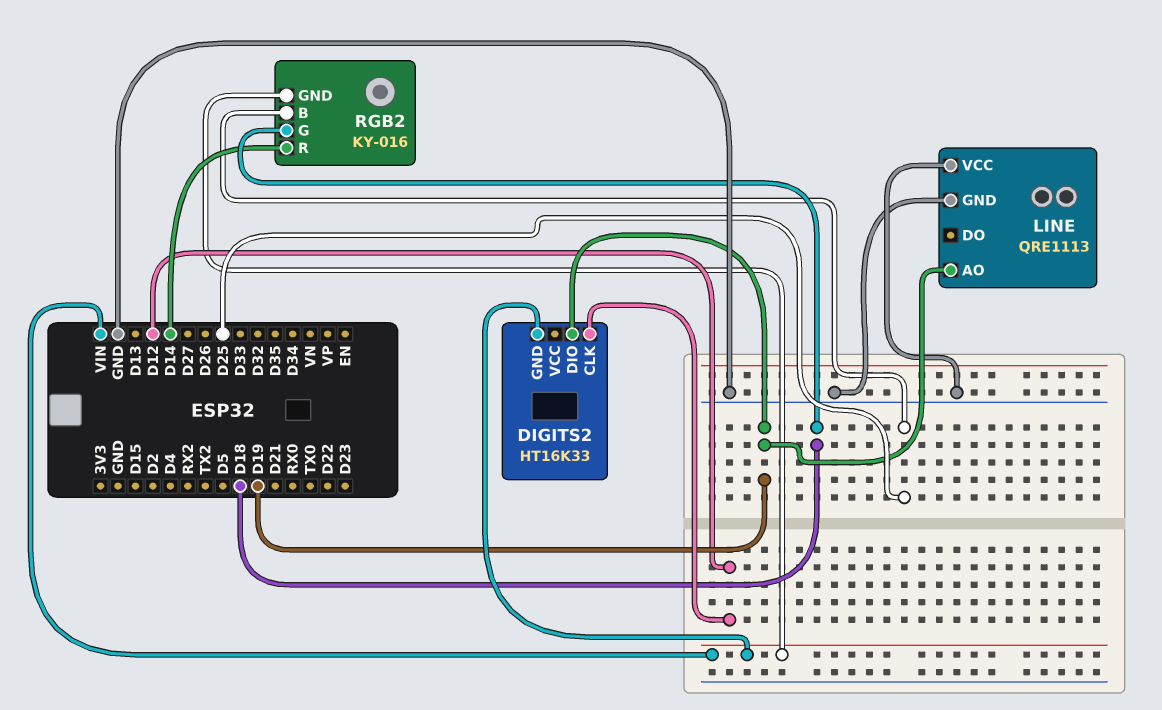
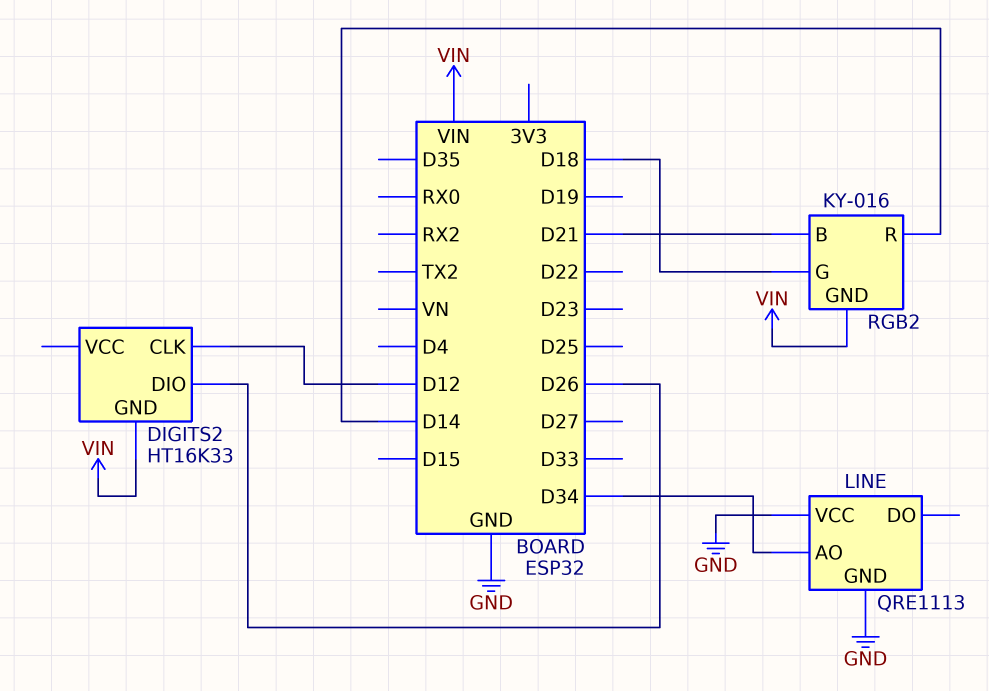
DIGITS2 pin DIO: D19 -> D26
LINE pin AO: D19 -> D34
RGB2 pin B: D25 -> D21

